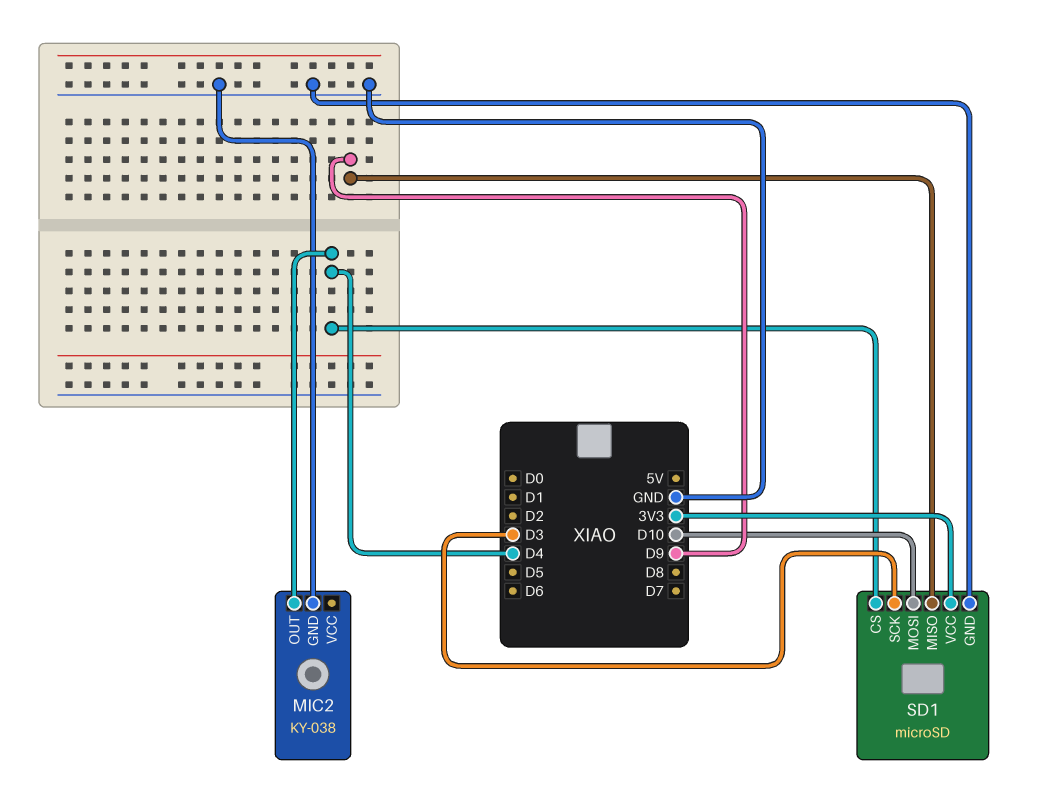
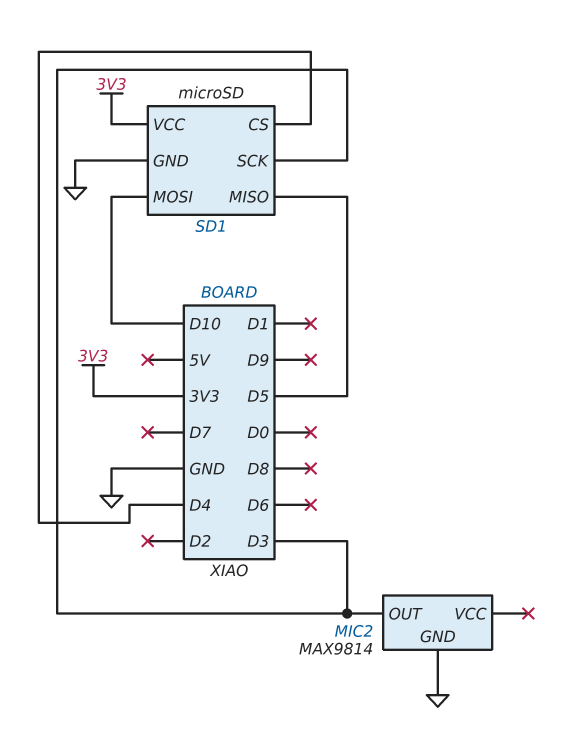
MIC2: KY-038 -> MAX9814
MIC2 pin OUT: D4 -> D3
SD1 pin MISO: D9 -> D5

